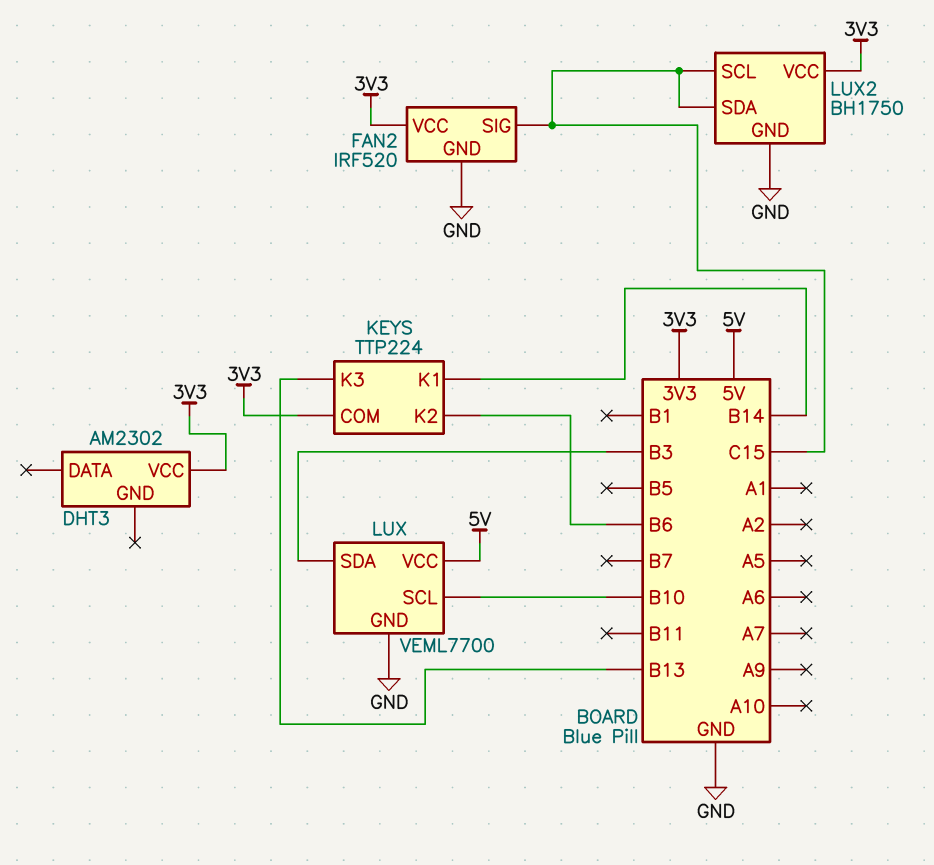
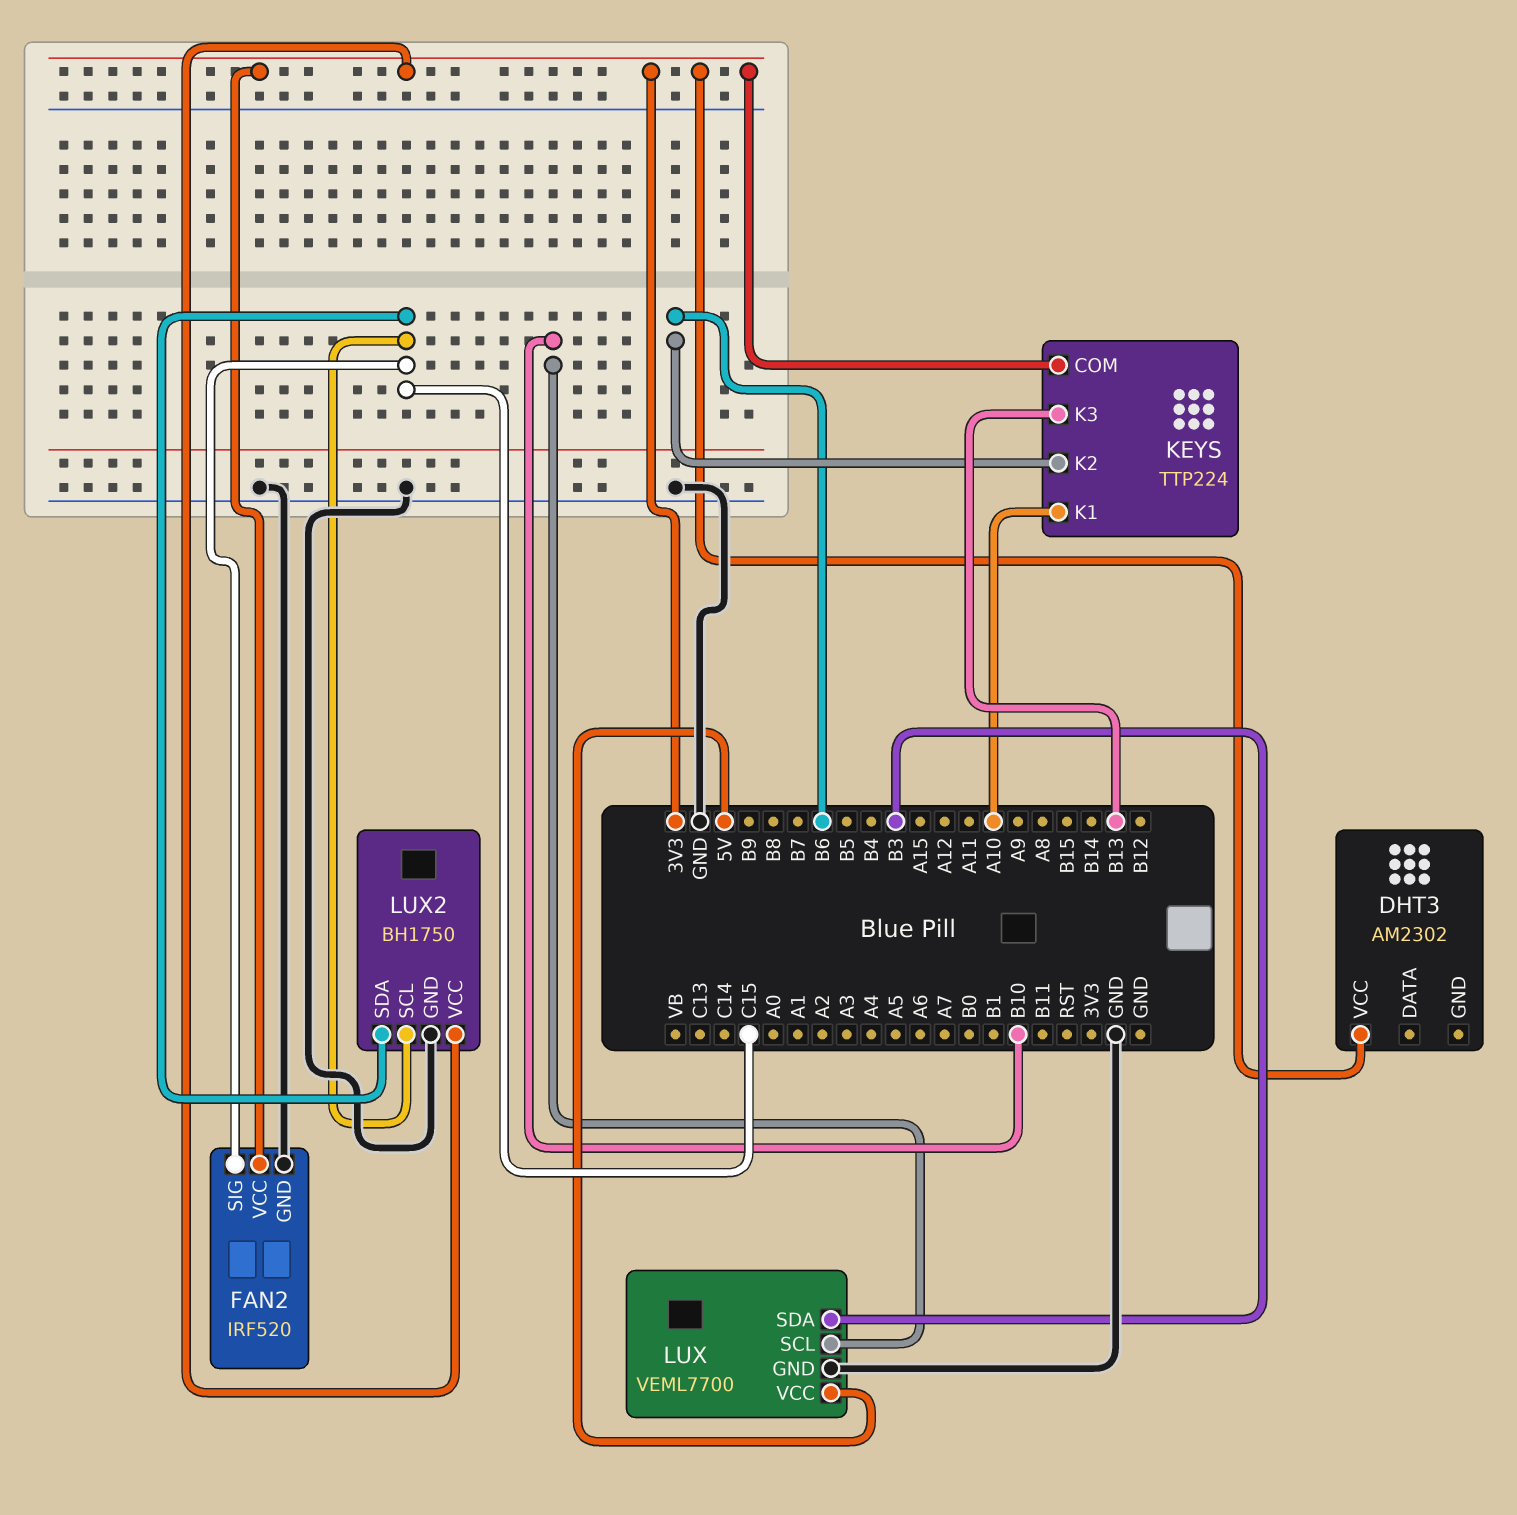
KEYS pin K1: B14 -> A10

